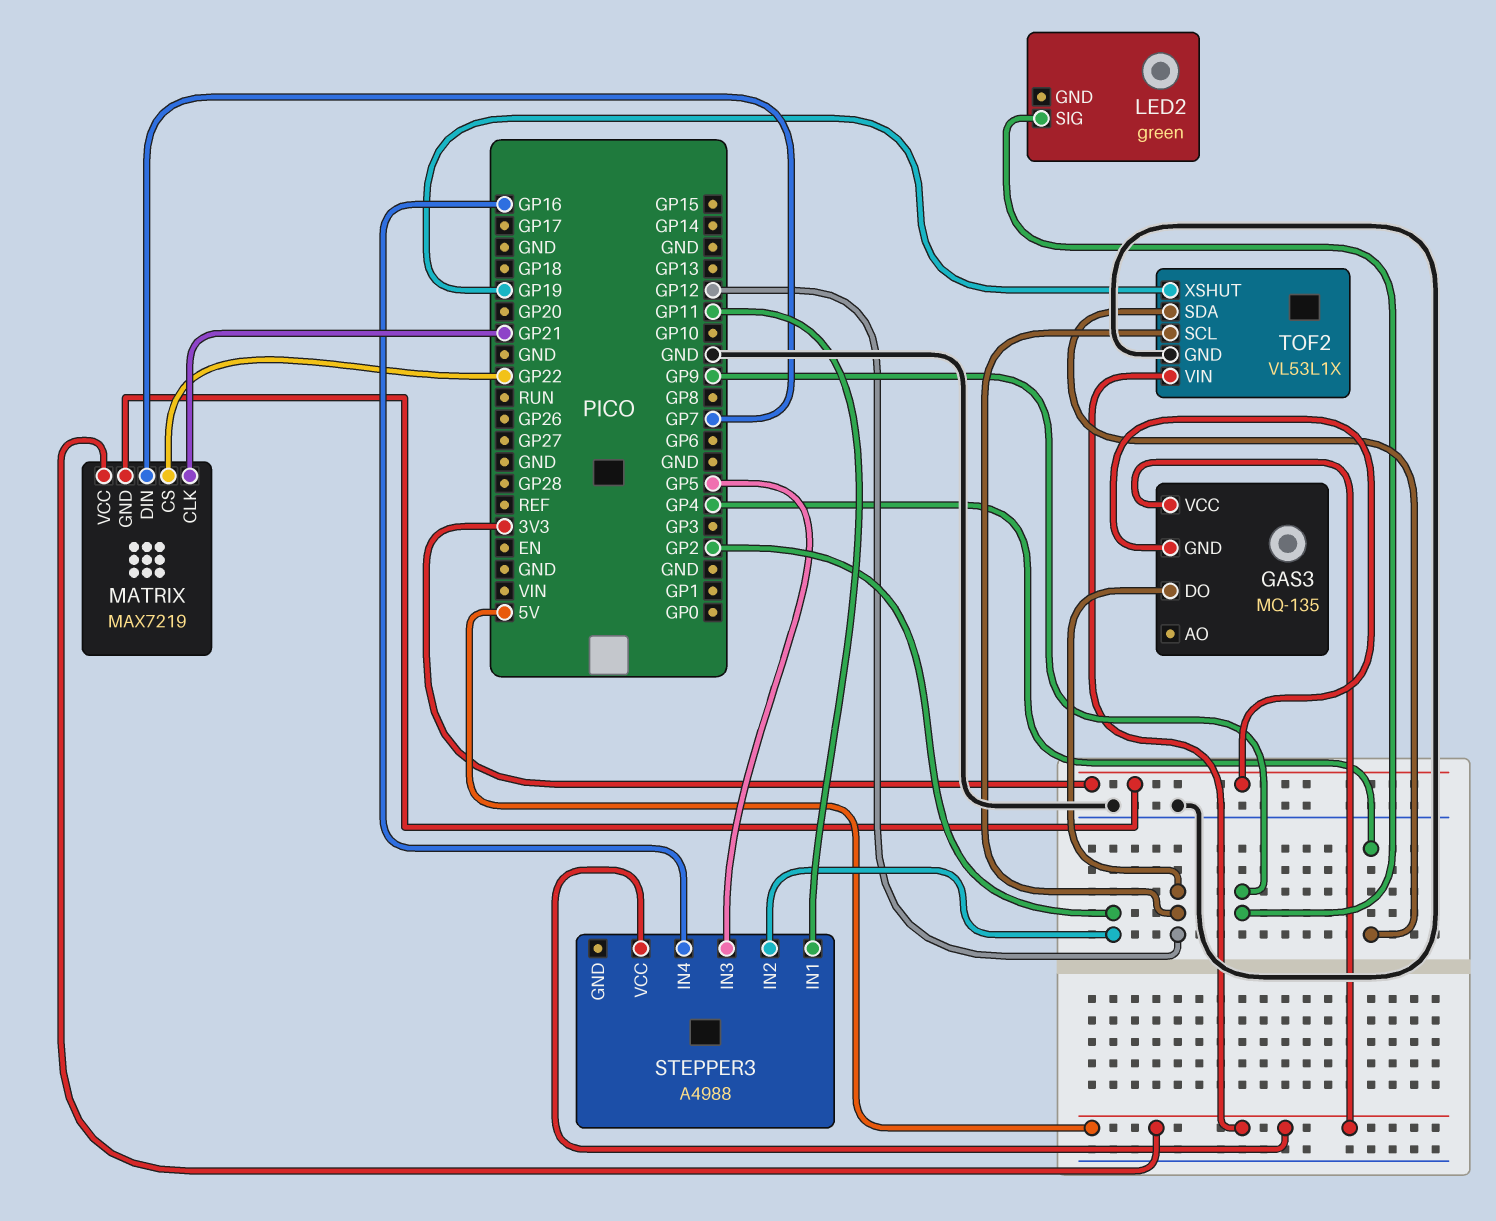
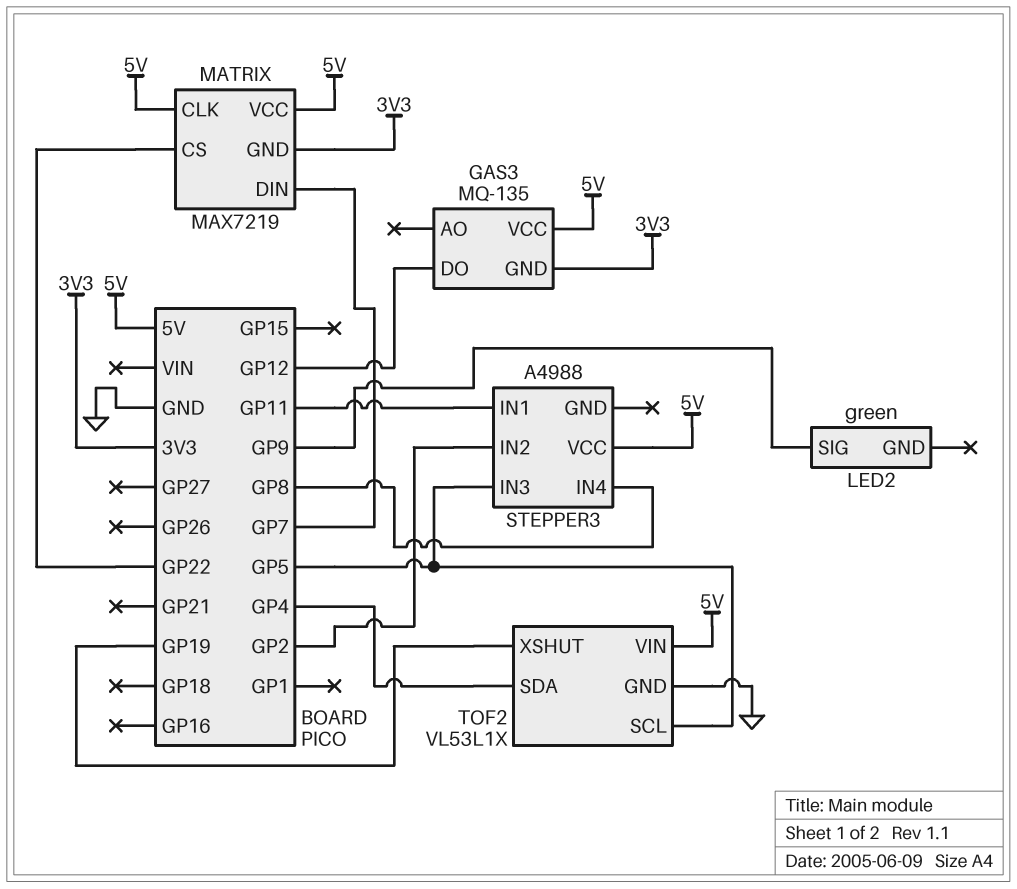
MATRIX pin CLK: GP21 -> 5V
STEPPER3 pin IN4: GP16 -> GP8
TOF2 pin SCL: GP12 -> GP5

